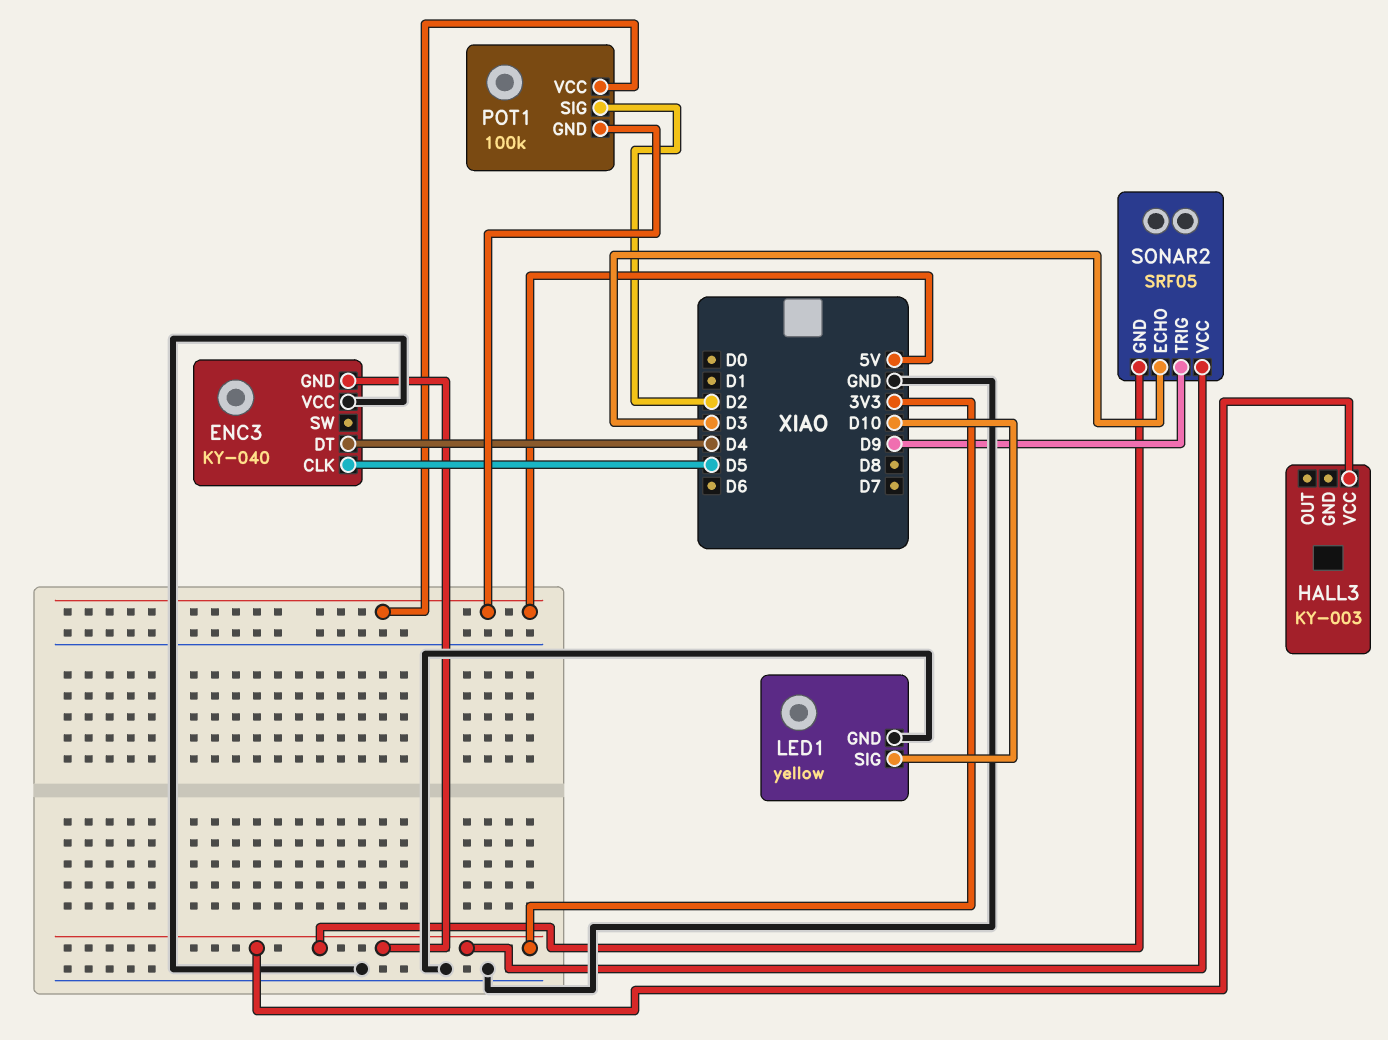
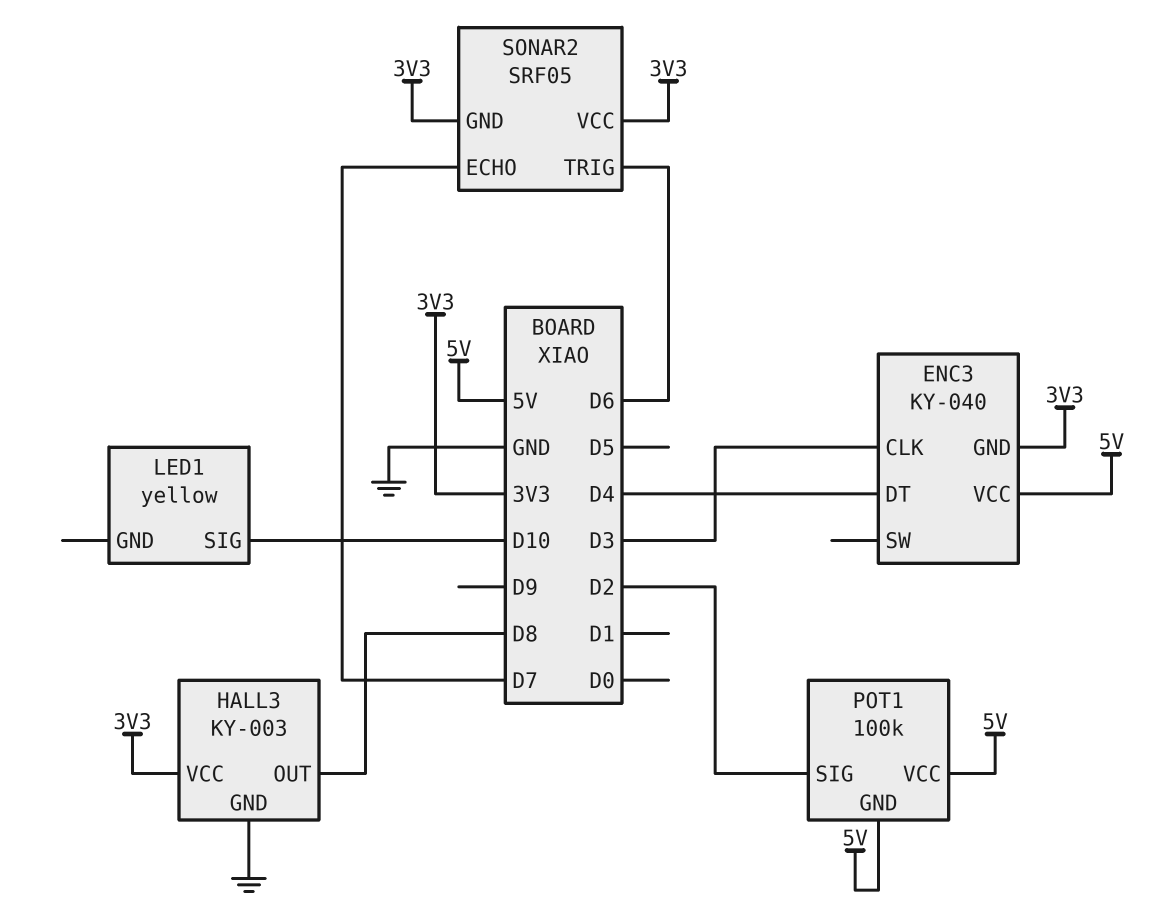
ENC3 pin CLK: D5 -> D3
ENC3 pin VCC: GND -> 5V
HALL3 pin GND: none -> GND
HALL3 pin OUT: none -> D8
LED1 pin GND: GND -> none
SONAR2 pin ECHO: D3 -> D7
SONAR2 pin TRIG: D9 -> D6

